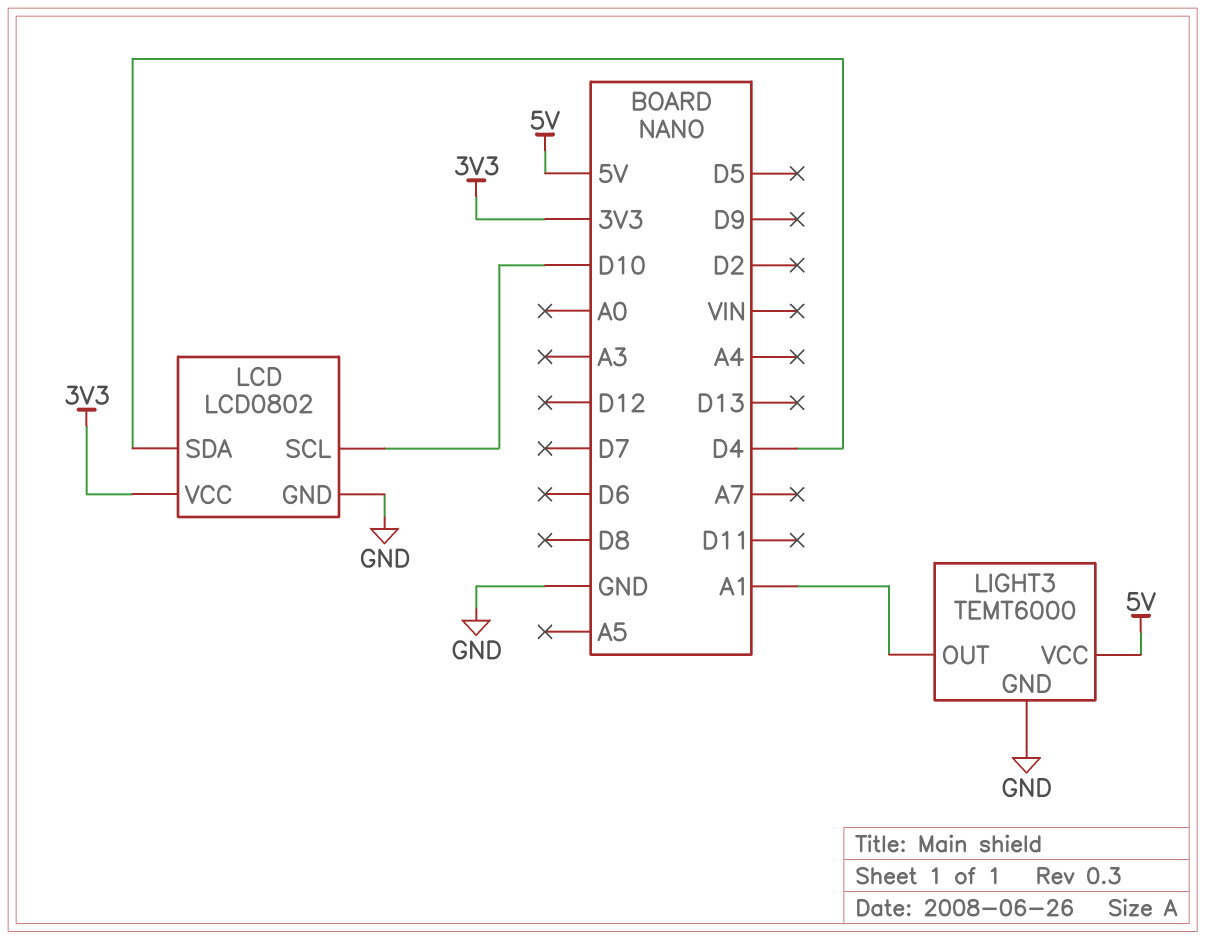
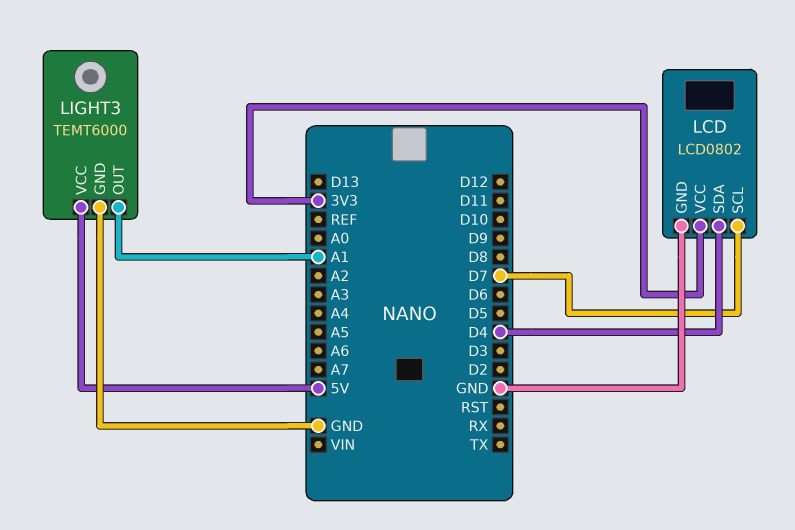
LCD pin SCL: D10 -> D7

